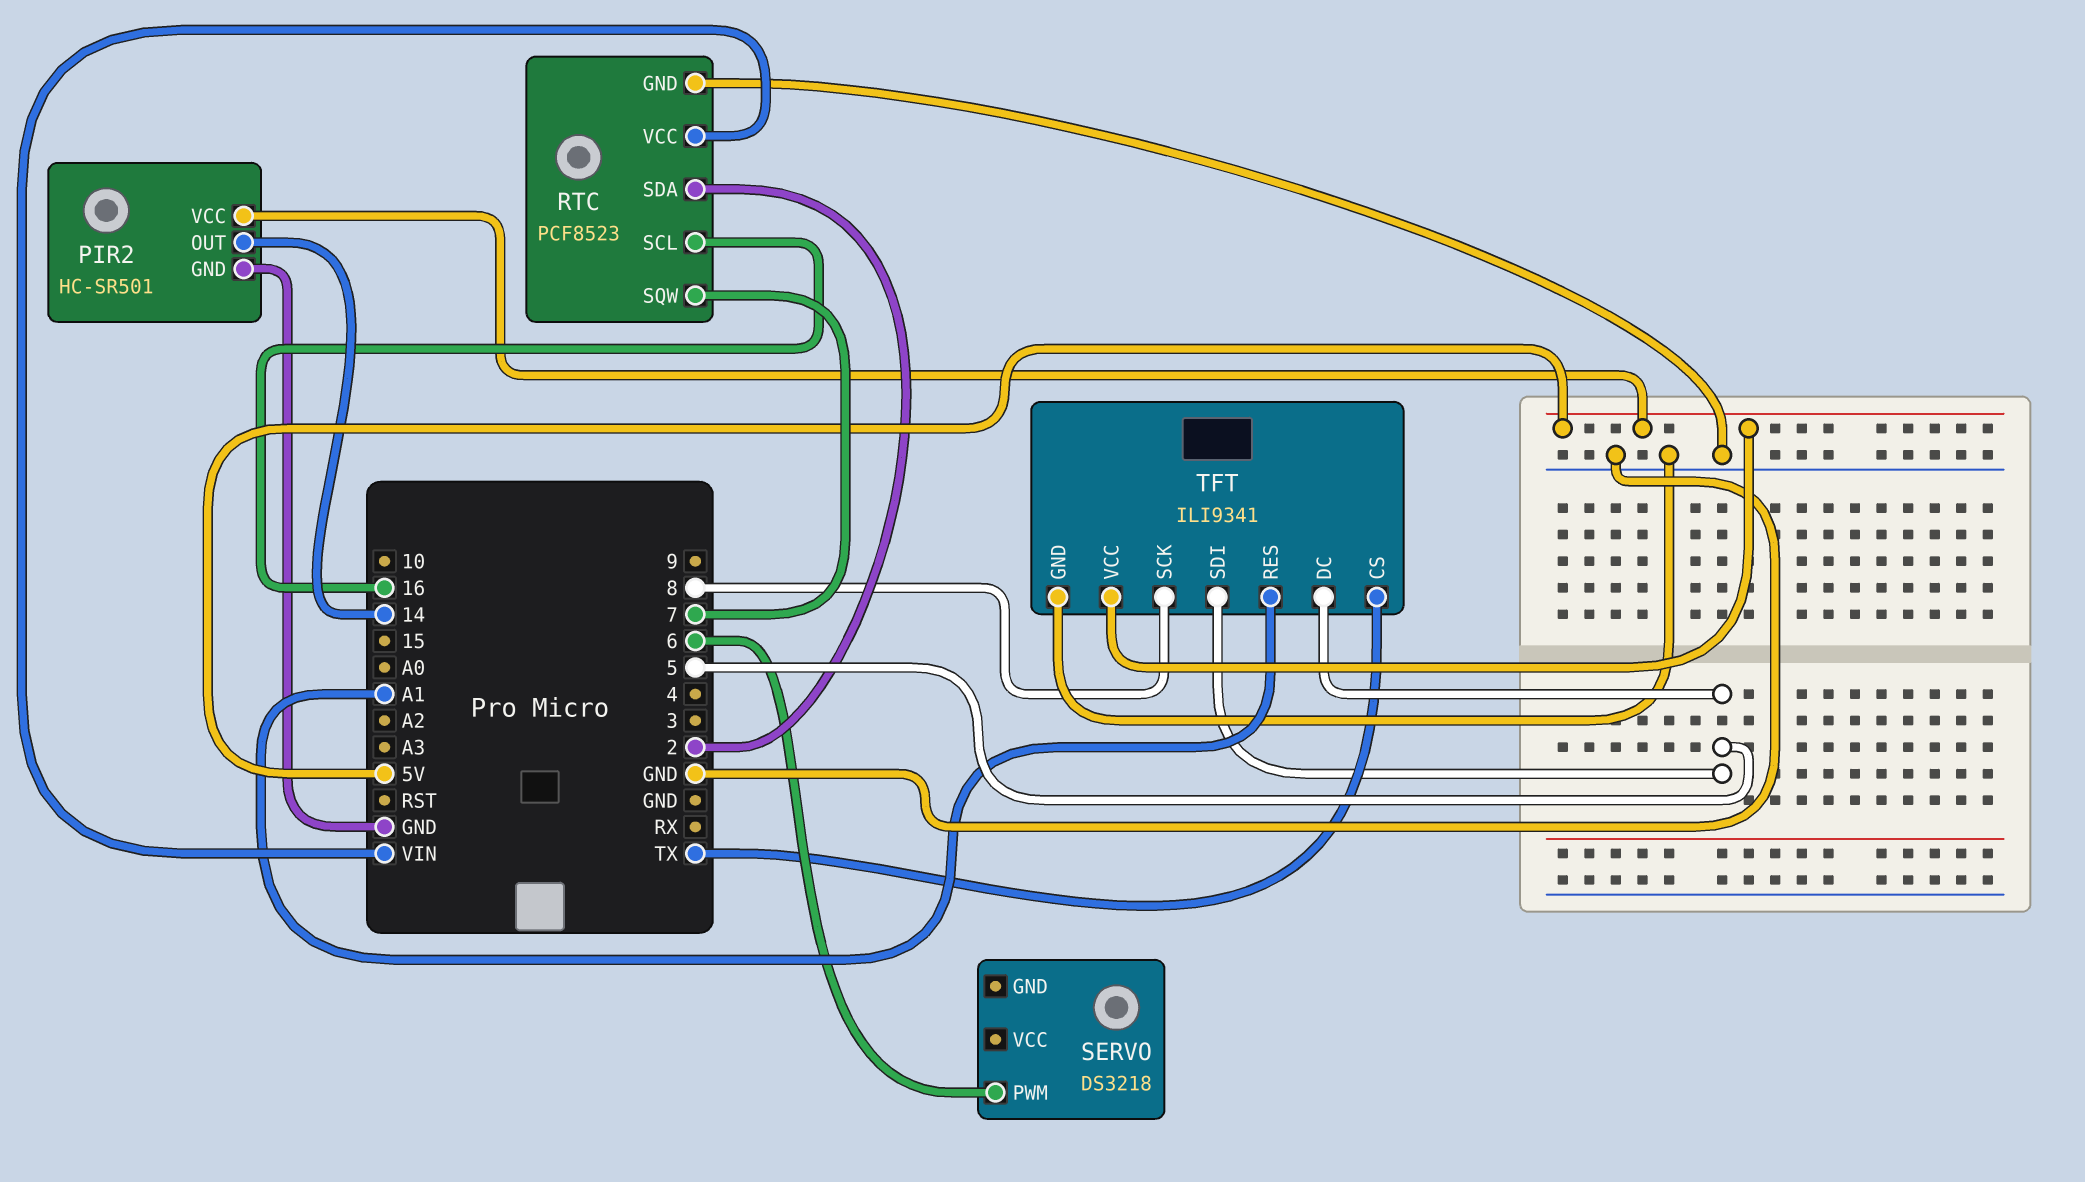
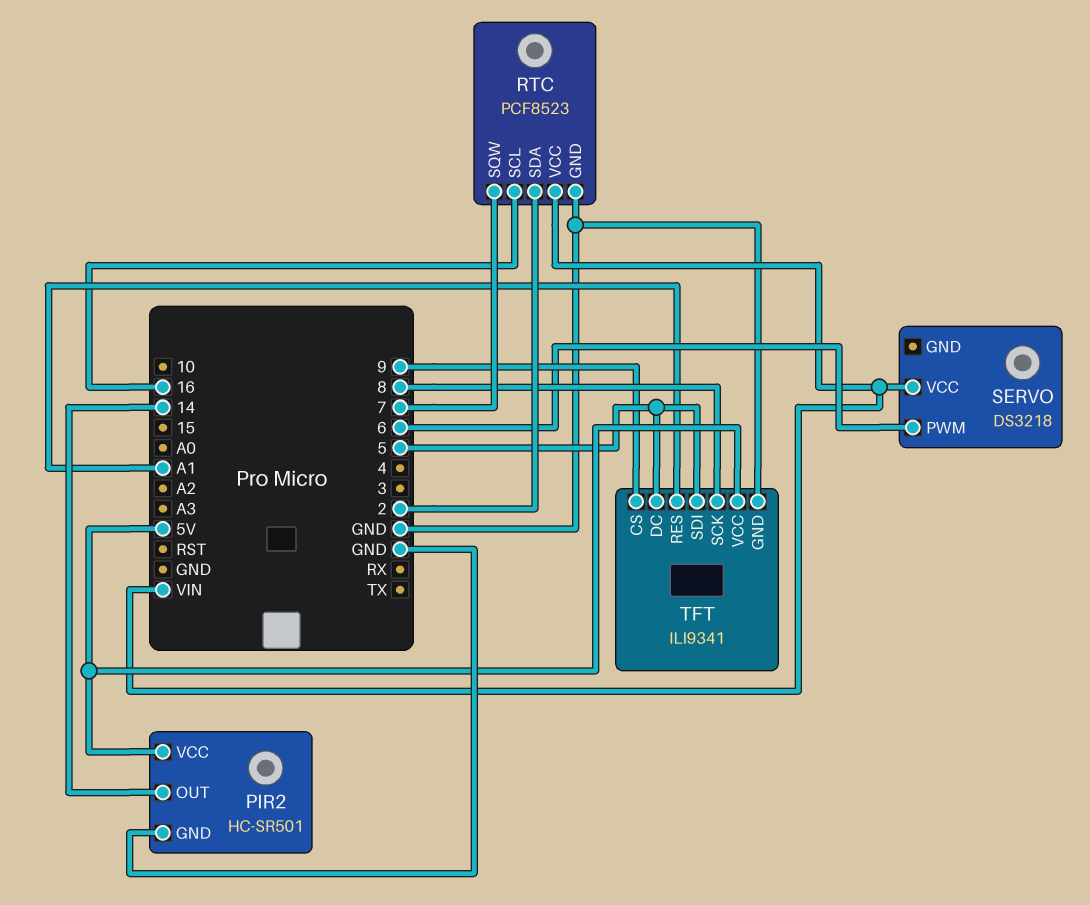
SERVO pin VCC: none -> VIN
TFT pin CS: TX -> 9

